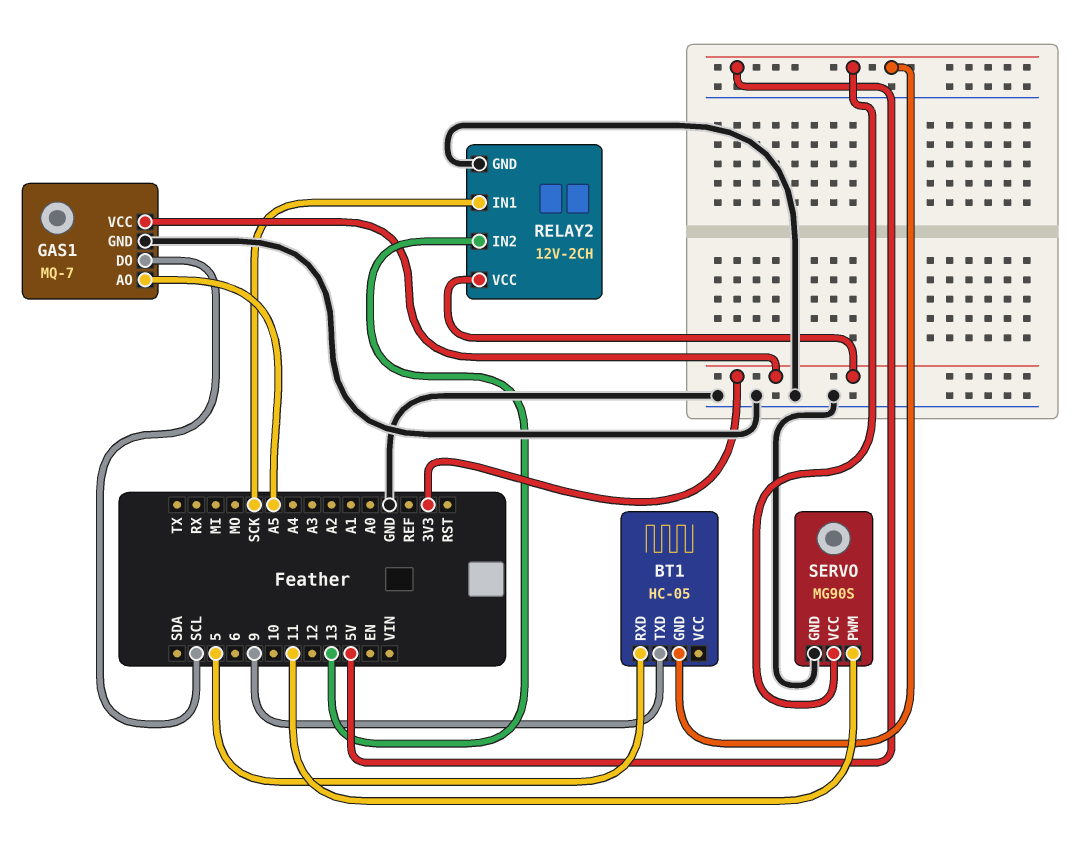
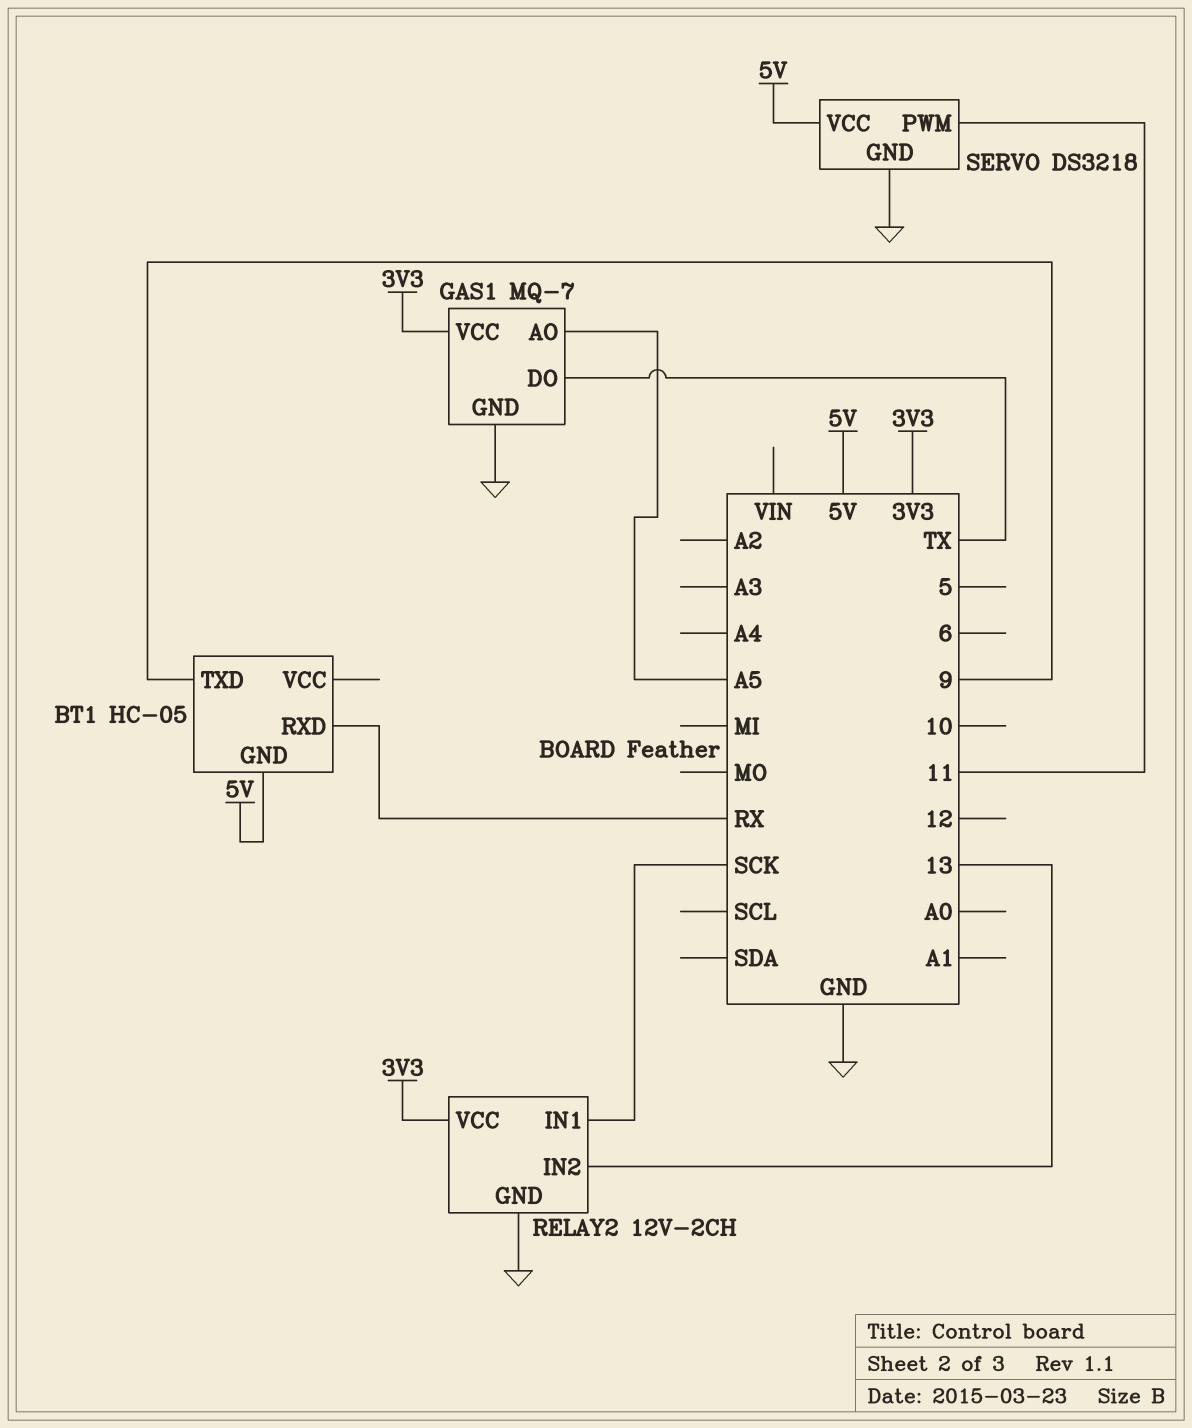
BT1 pin RXD: 5 -> RX
GAS1 pin DO: SCL -> TX
SERVO: MG90S -> DS3218

